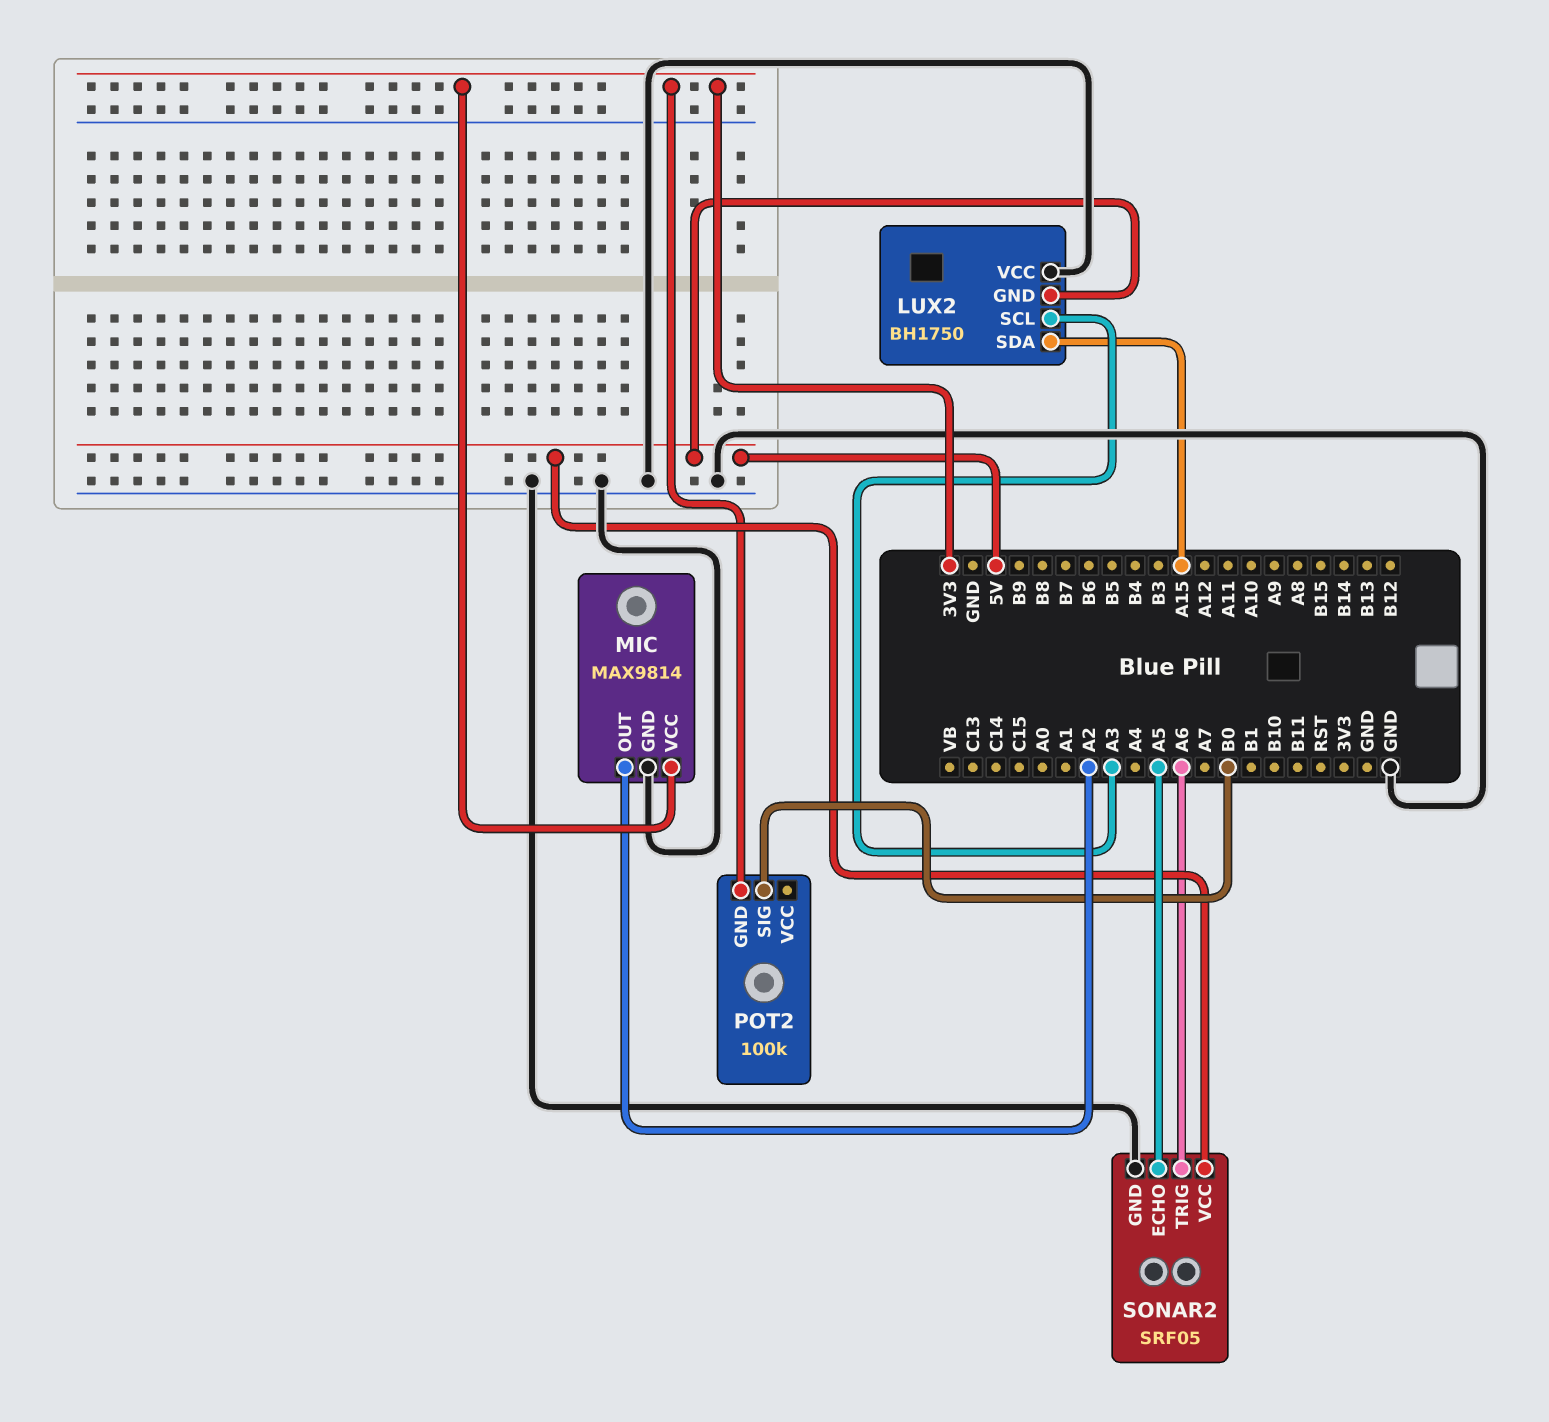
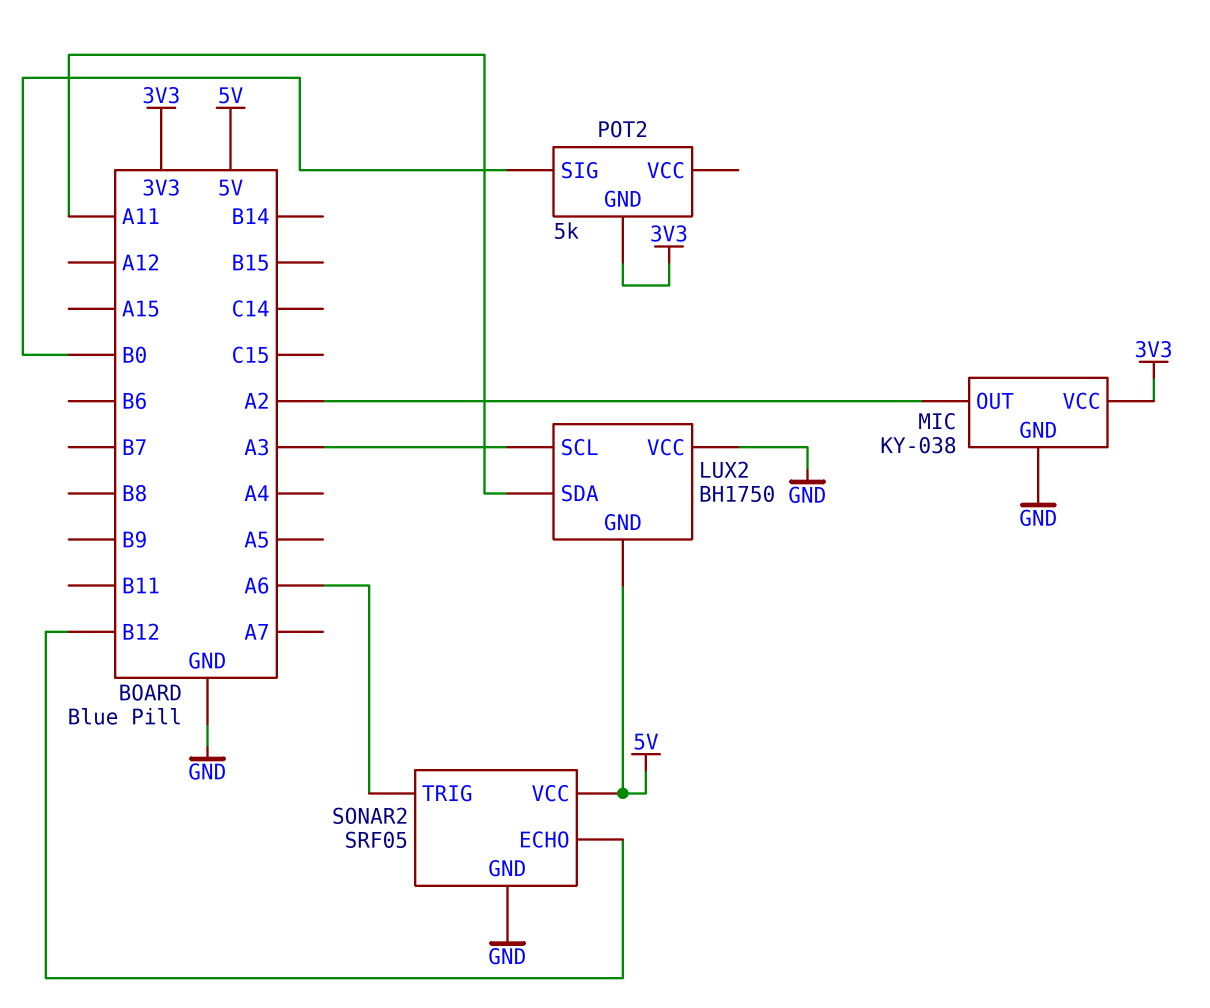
LUX2 pin SDA: A15 -> A11
MIC: MAX9814 -> KY-038
POT2: 100k -> 5k
SONAR2 pin ECHO: A5 -> B12

